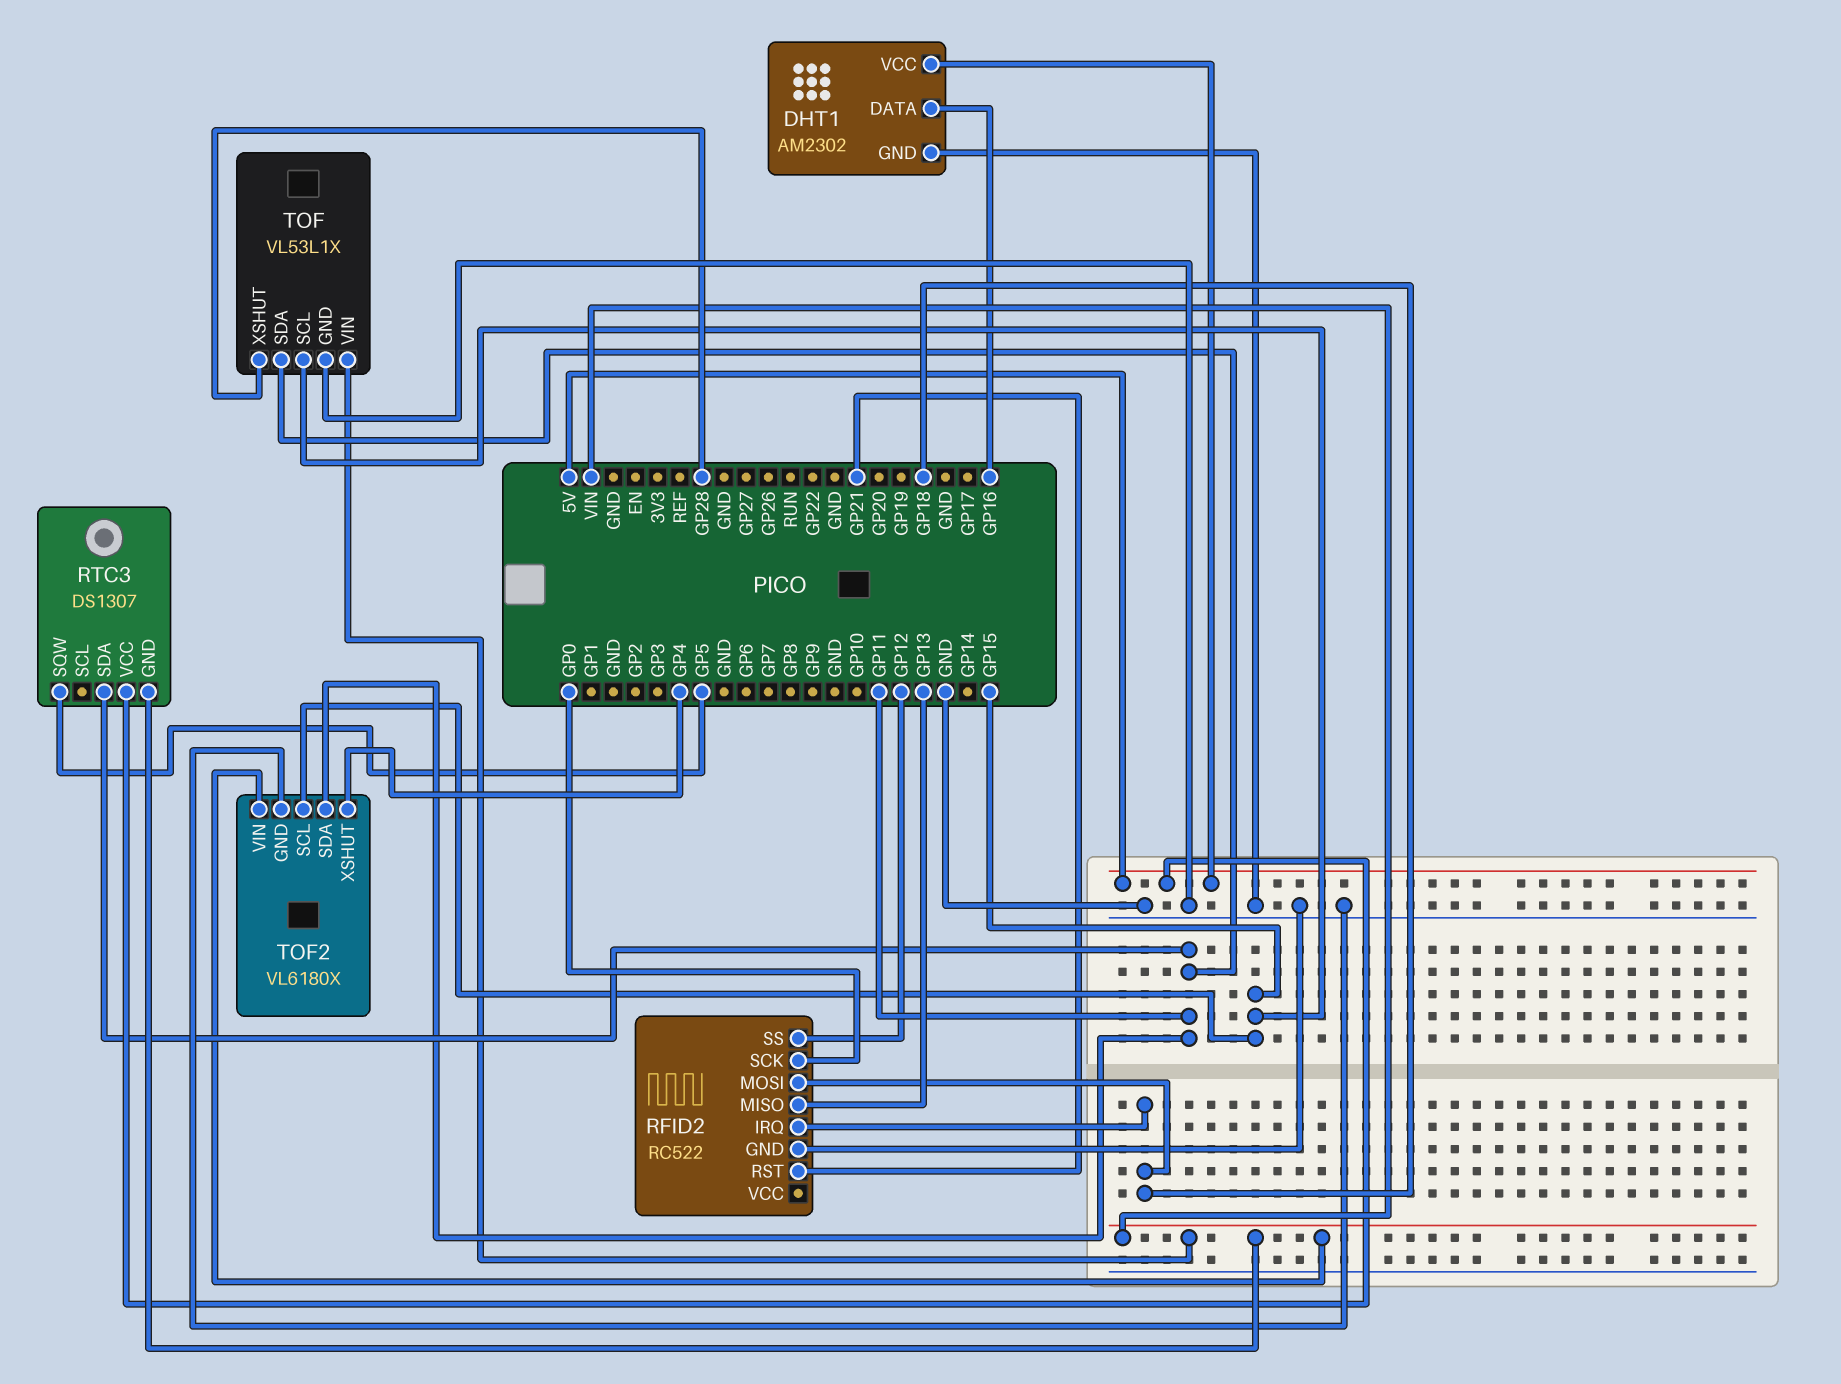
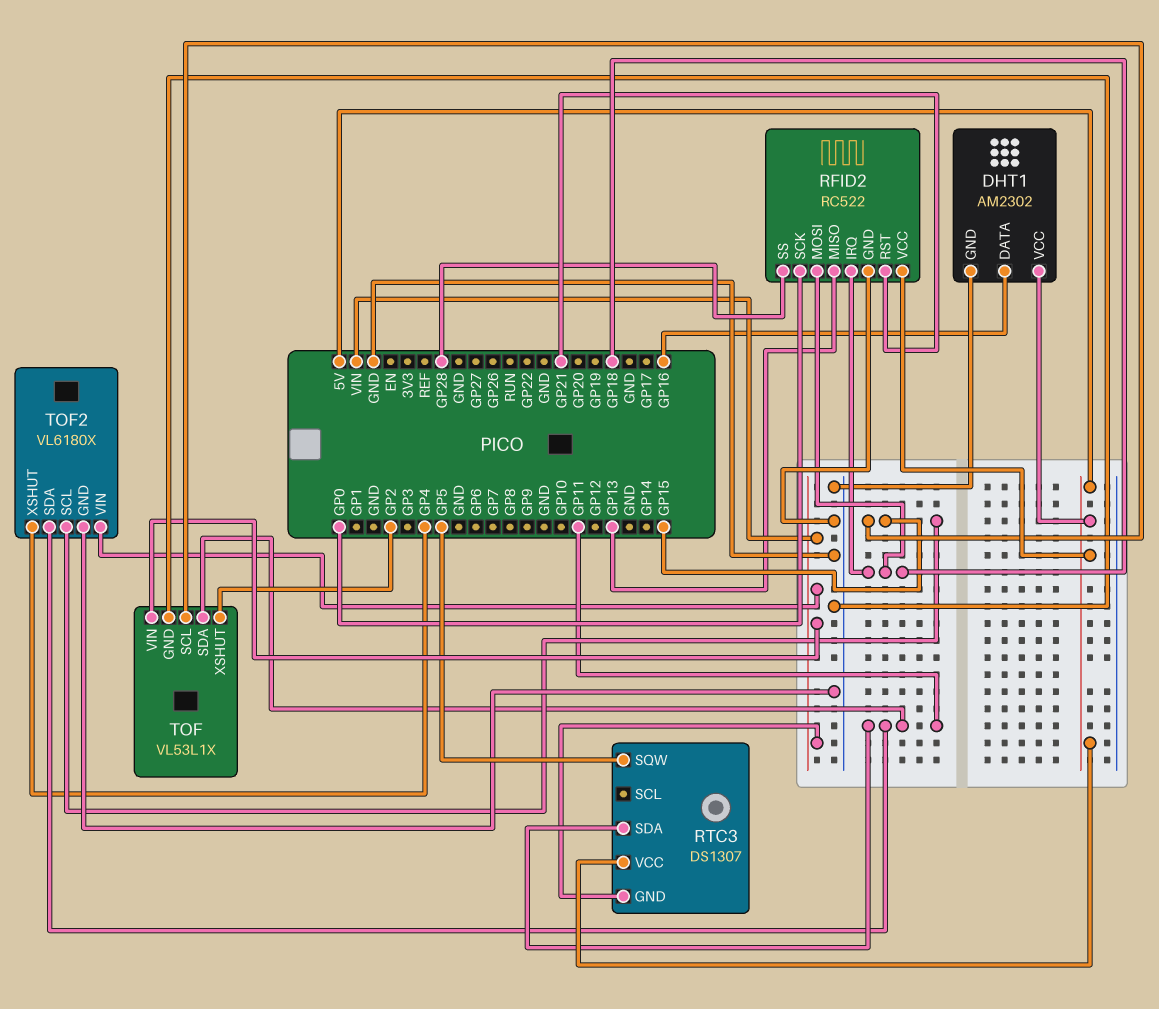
RFID2 pin SS: GP12 -> GP28
RFID2 pin VCC: none -> 5V
TOF pin XSHUT: GP28 -> GP2

